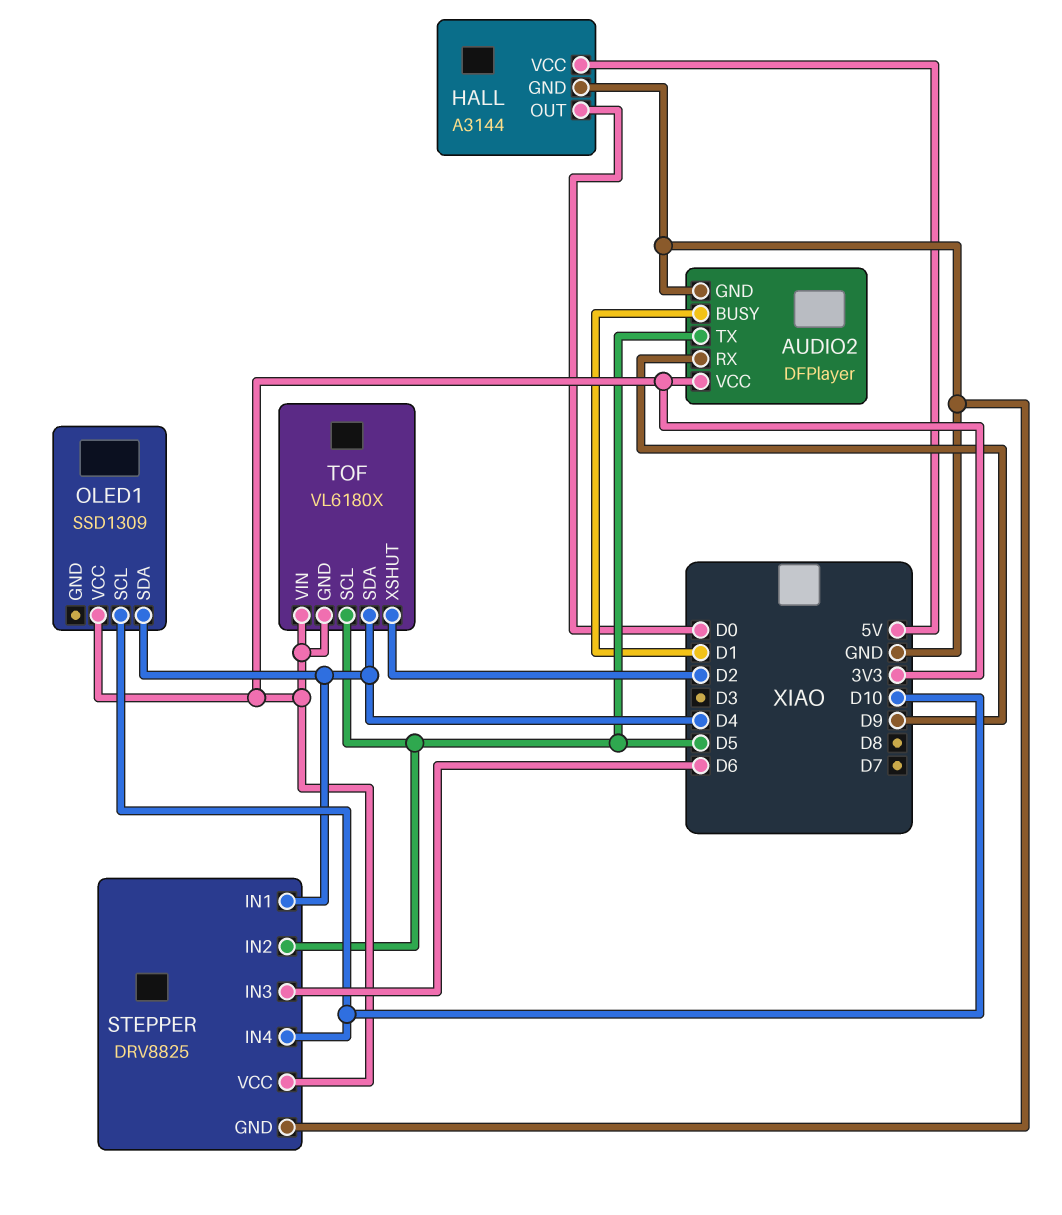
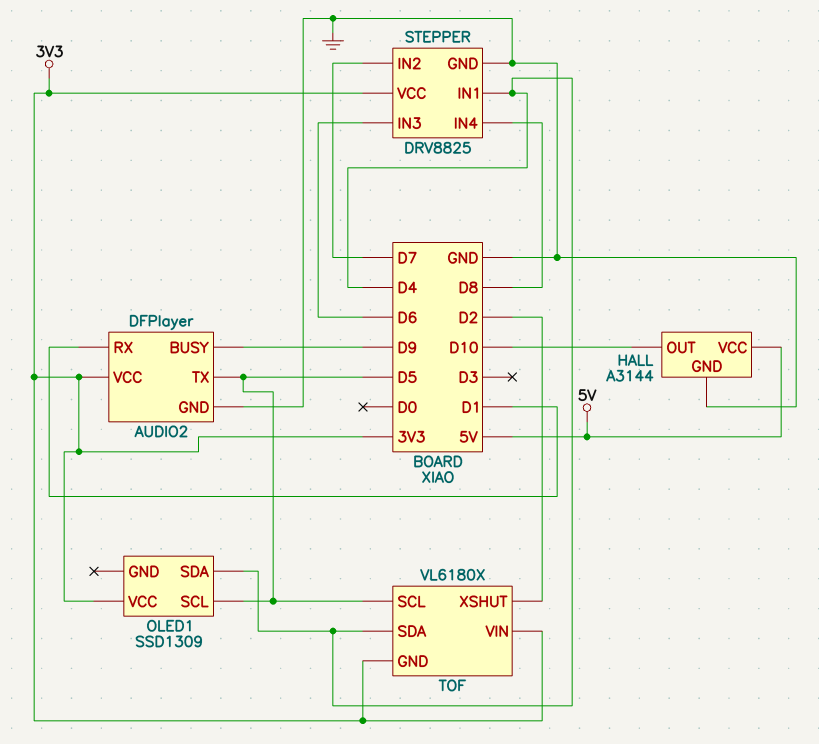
AUDIO2 pin BUSY: D1 -> D9
AUDIO2 pin RX: D9 -> D1
HALL pin OUT: D0 -> D10
OLED1 pin SCL: D10 -> D5
STEPPER pin IN2: D5 -> D7
STEPPER pin IN4: D10 -> D8

